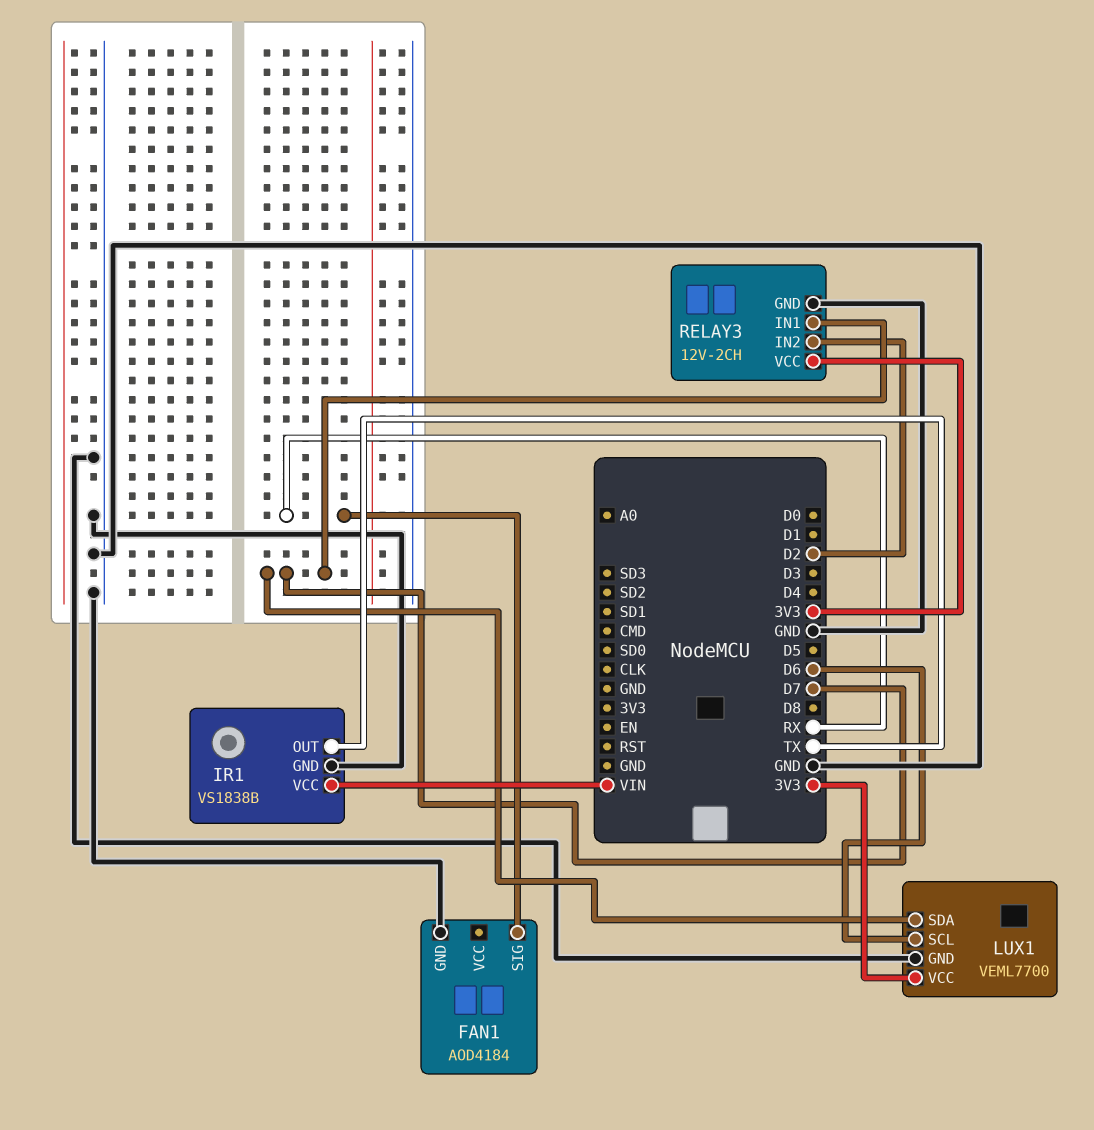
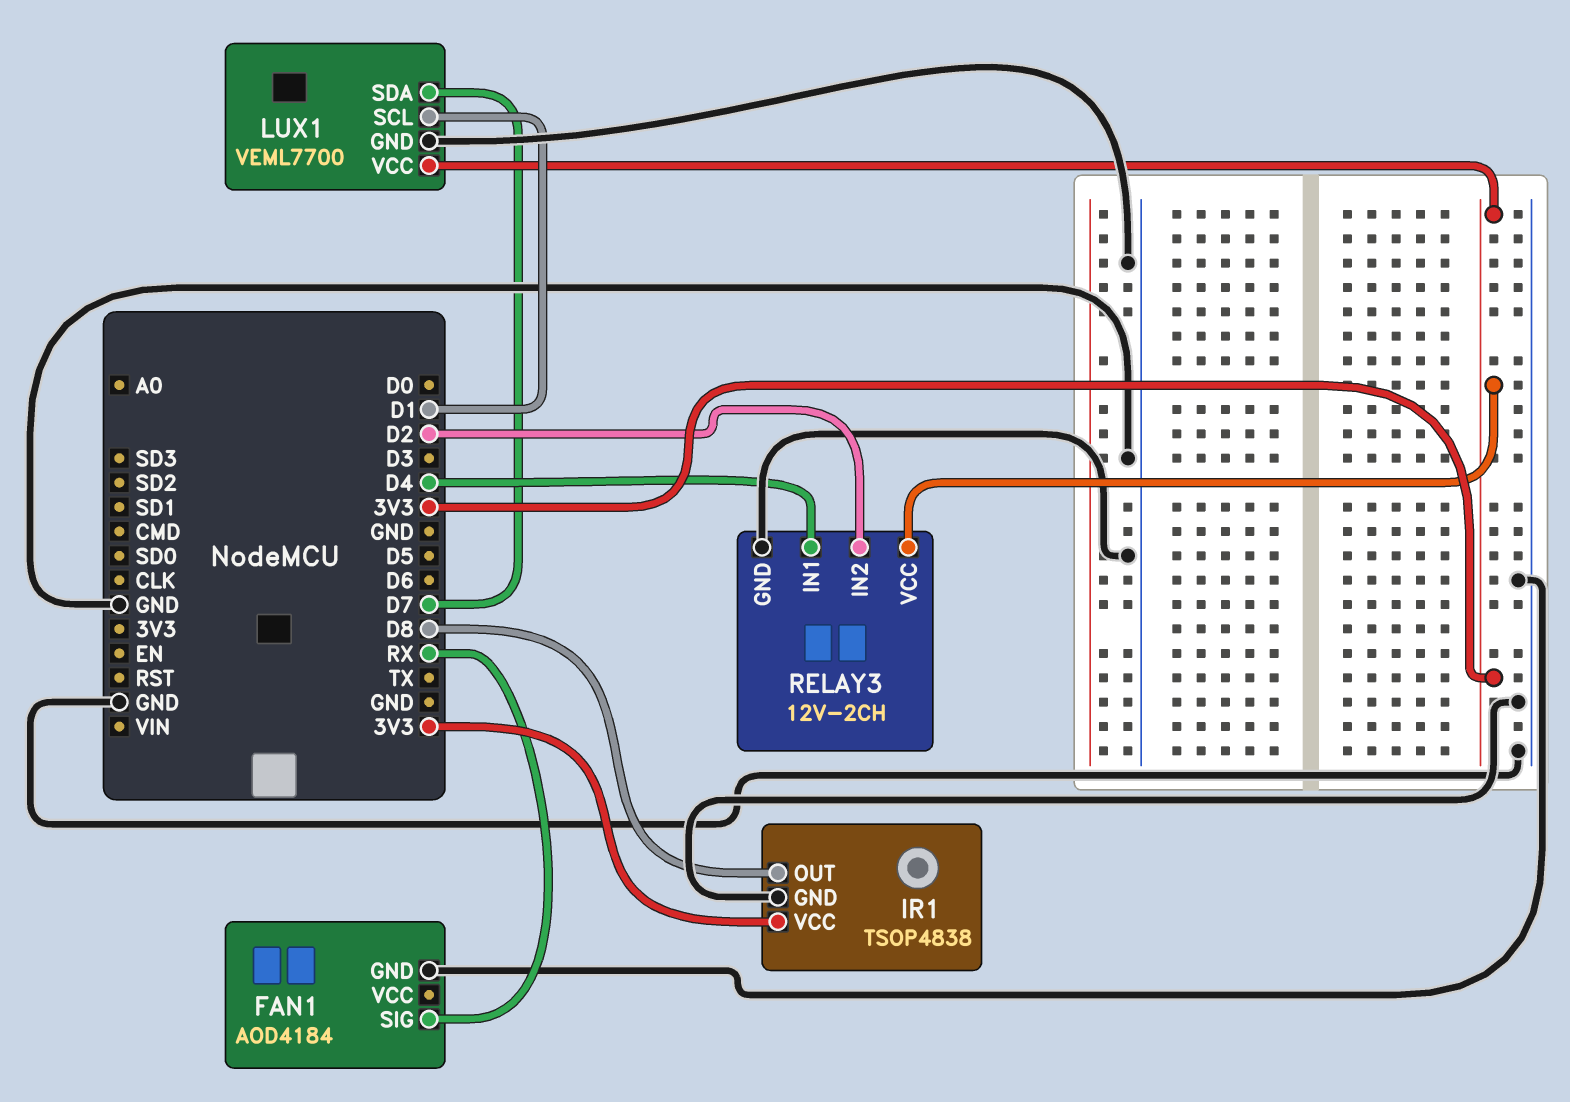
IR1: VS1838B -> TSOP4838
IR1 pin OUT: TX -> D8
IR1 pin VCC: VIN -> 3V3
LUX1 pin SCL: D6 -> D1
RELAY3 pin IN1: D7 -> D4

